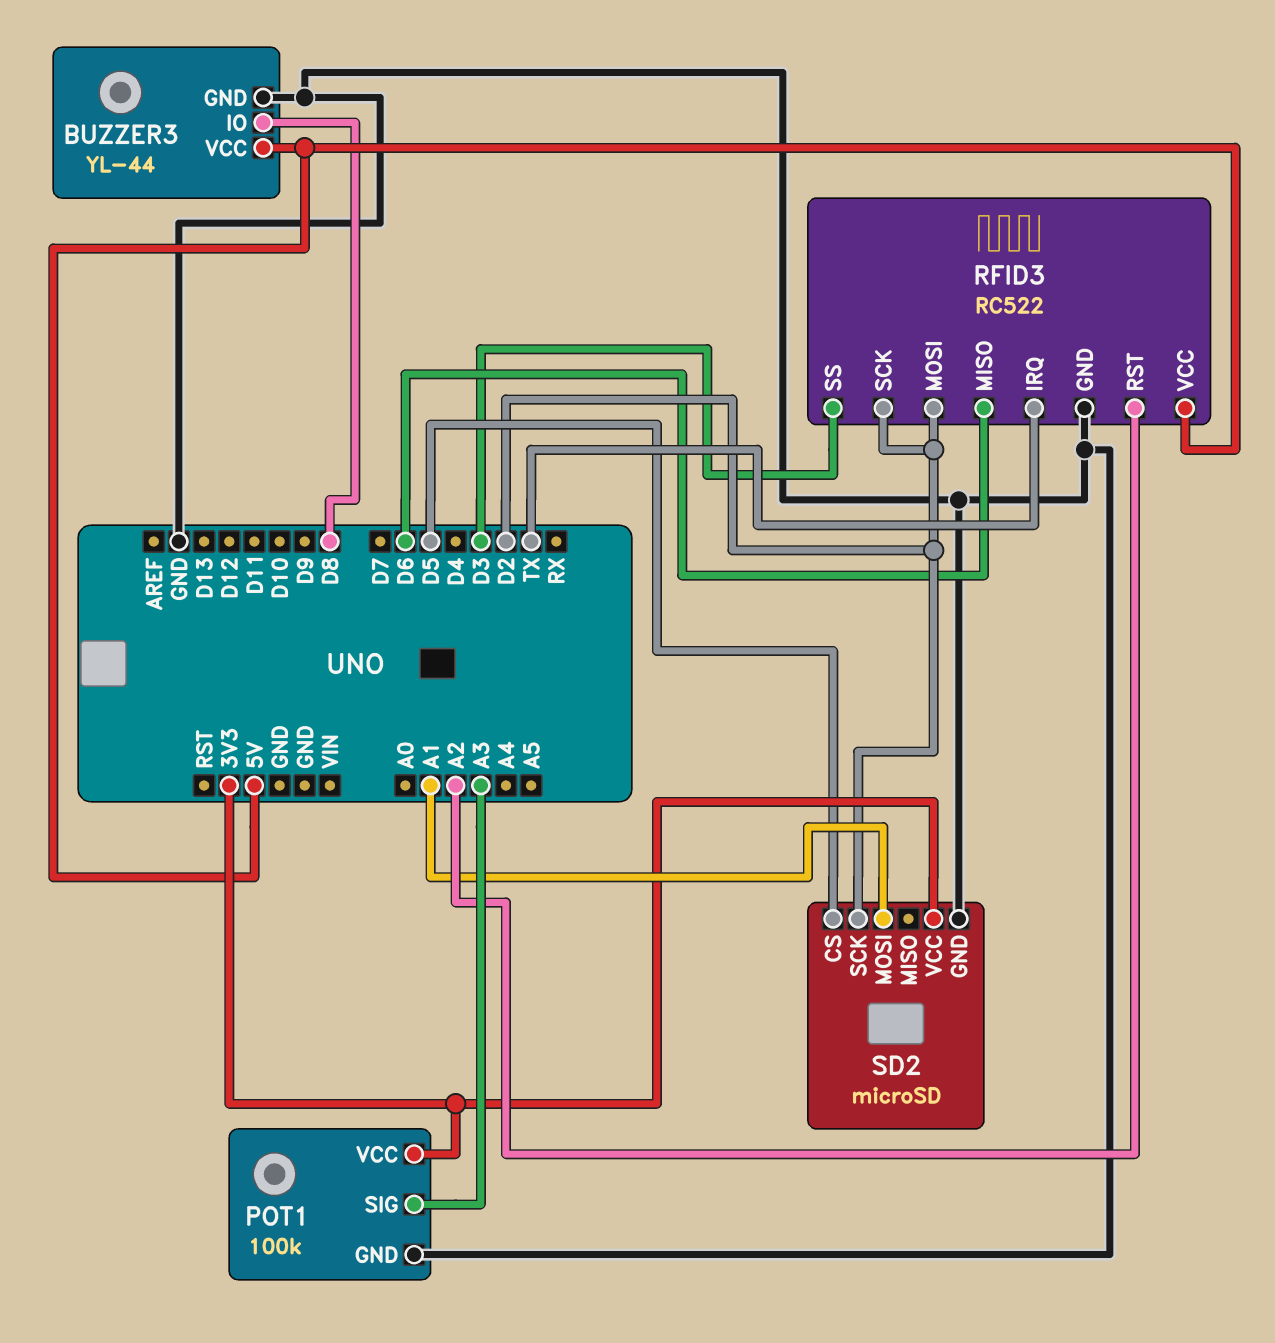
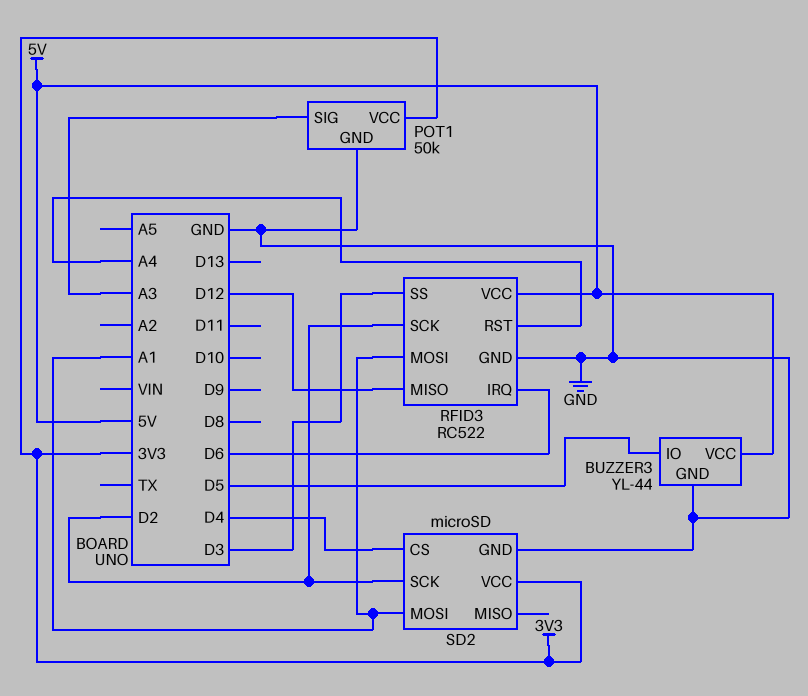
BUZZER3 pin IO: D8 -> D5
POT1: 100k -> 50k
RFID3 pin IRQ: TX -> D6
RFID3 pin MISO: D6 -> D12
RFID3 pin MOSI: D2 -> A1
RFID3 pin RST: A2 -> A4
SD2 pin CS: D5 -> D4

